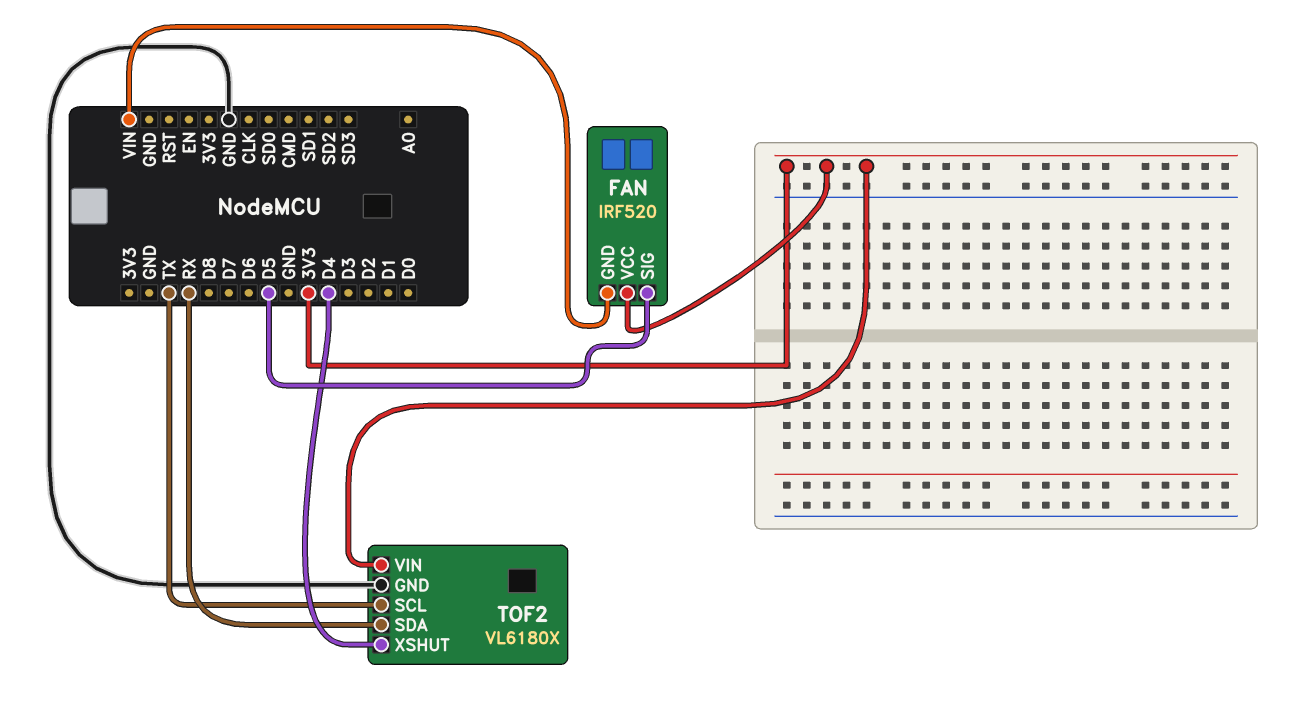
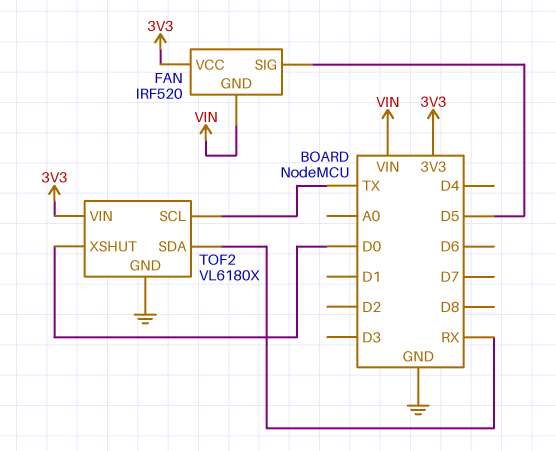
TOF2 pin XSHUT: D4 -> D0

